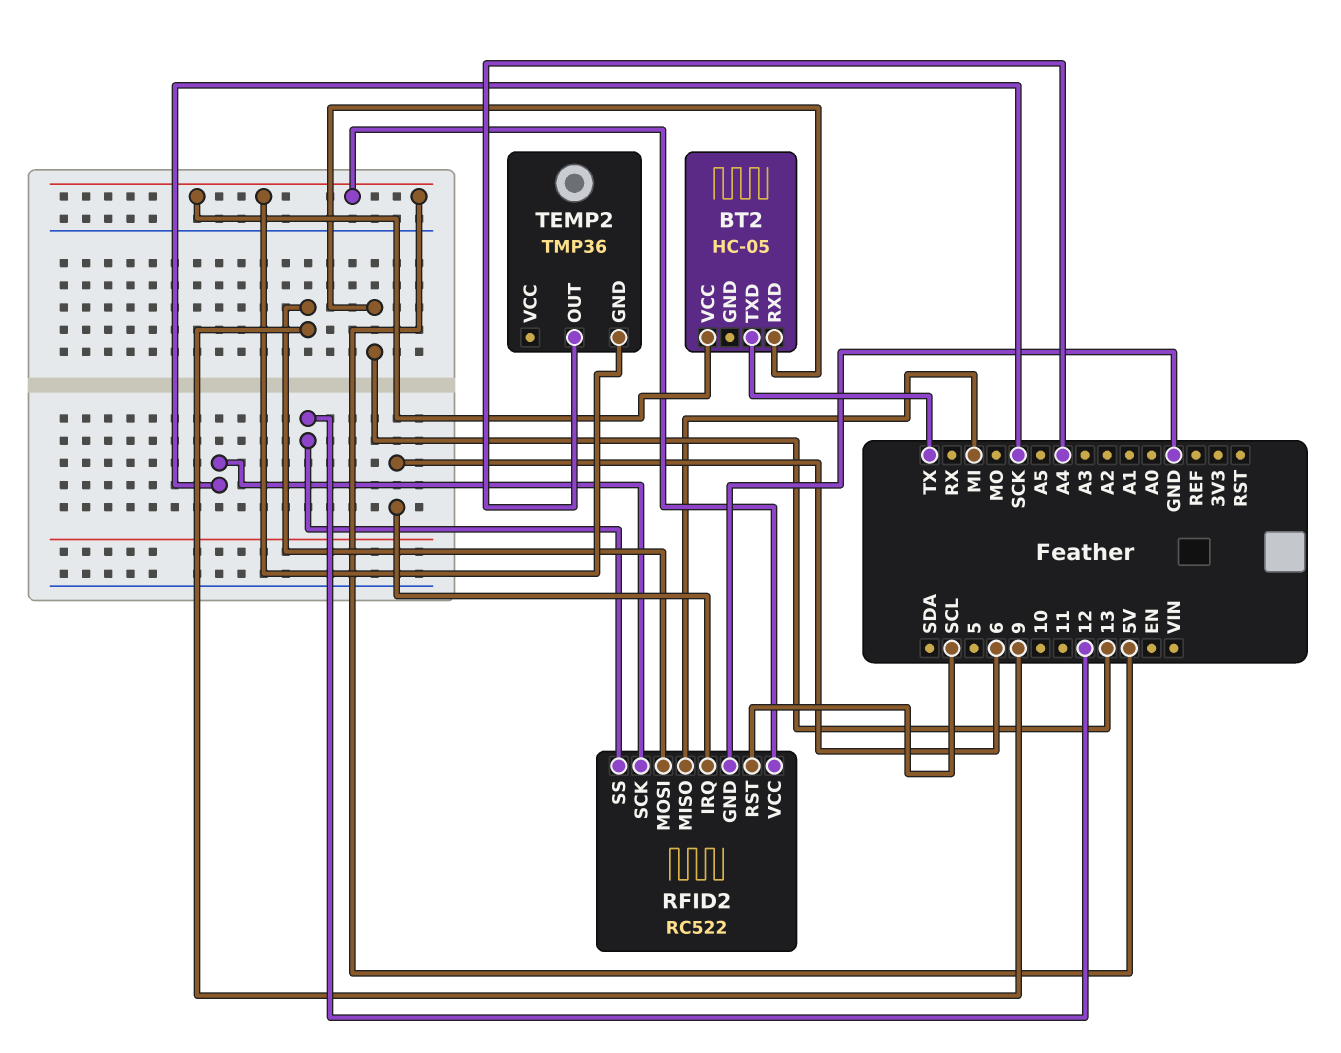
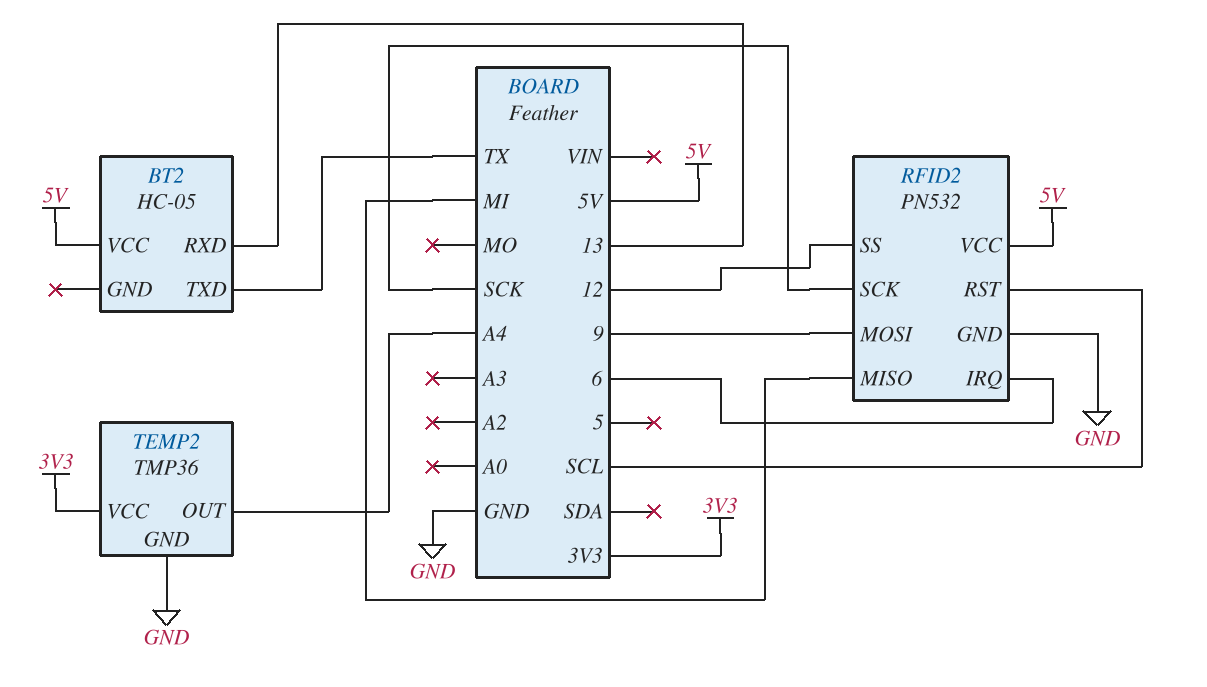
RFID2: RC522 -> PN532
TEMP2 pin GND: 5V -> GND
TEMP2 pin VCC: none -> 3V3

